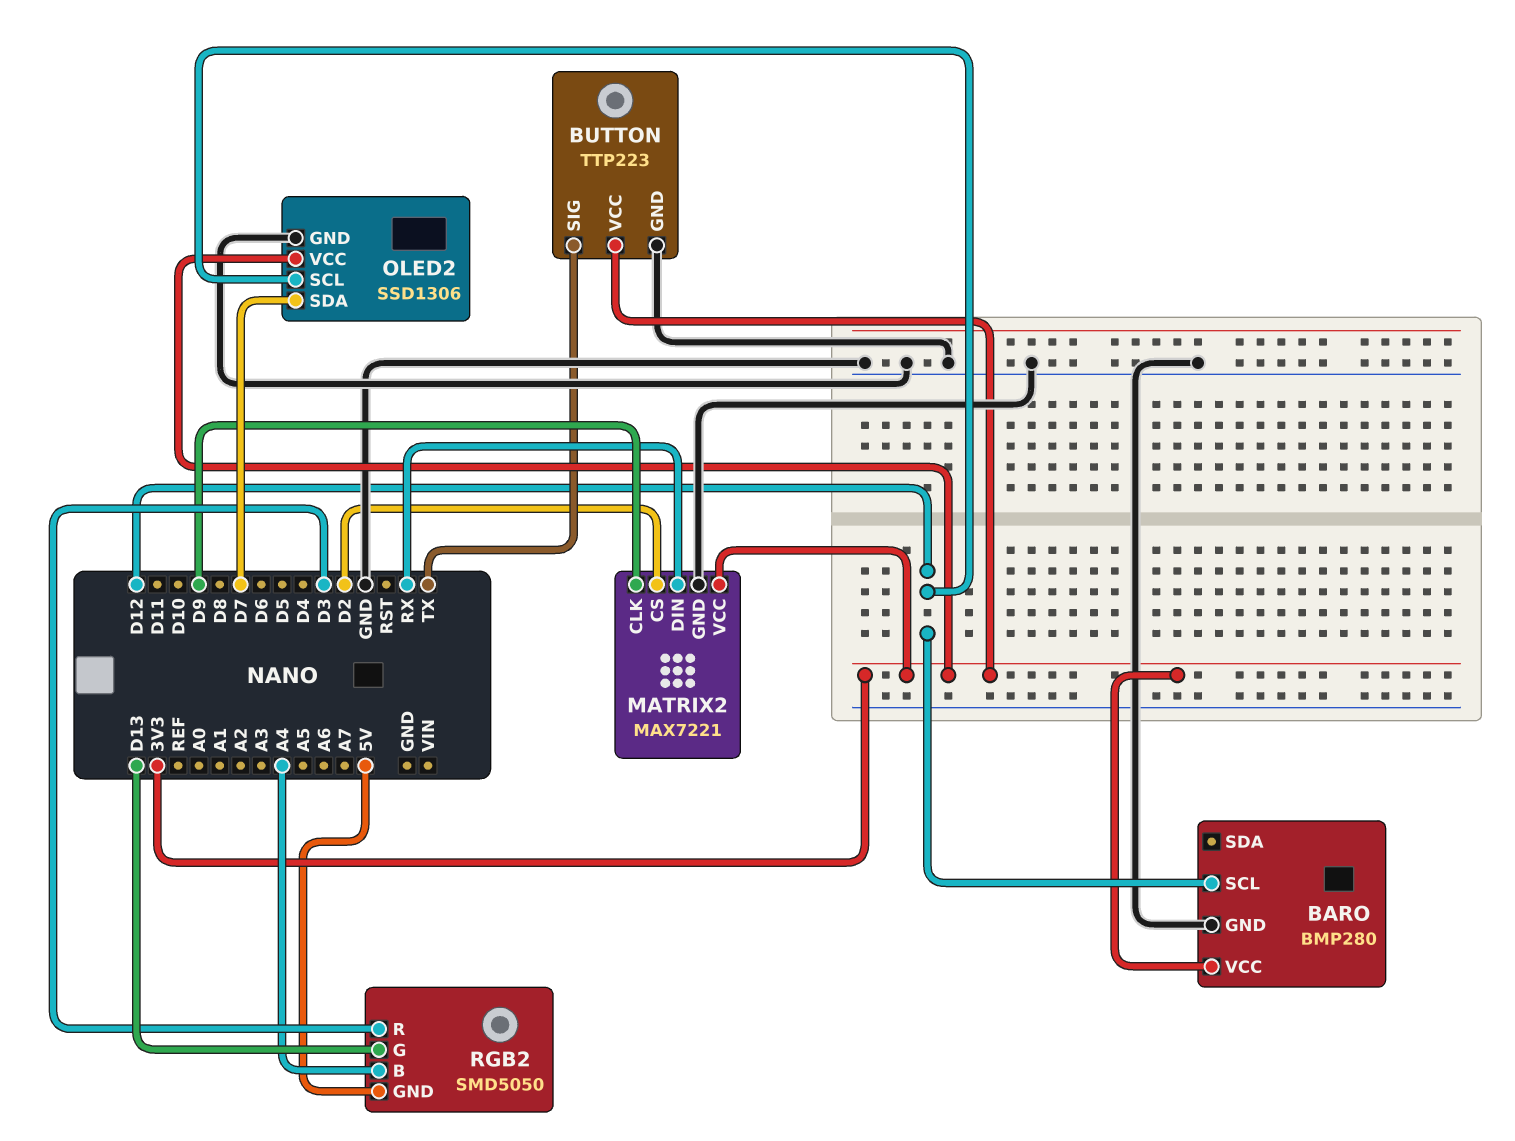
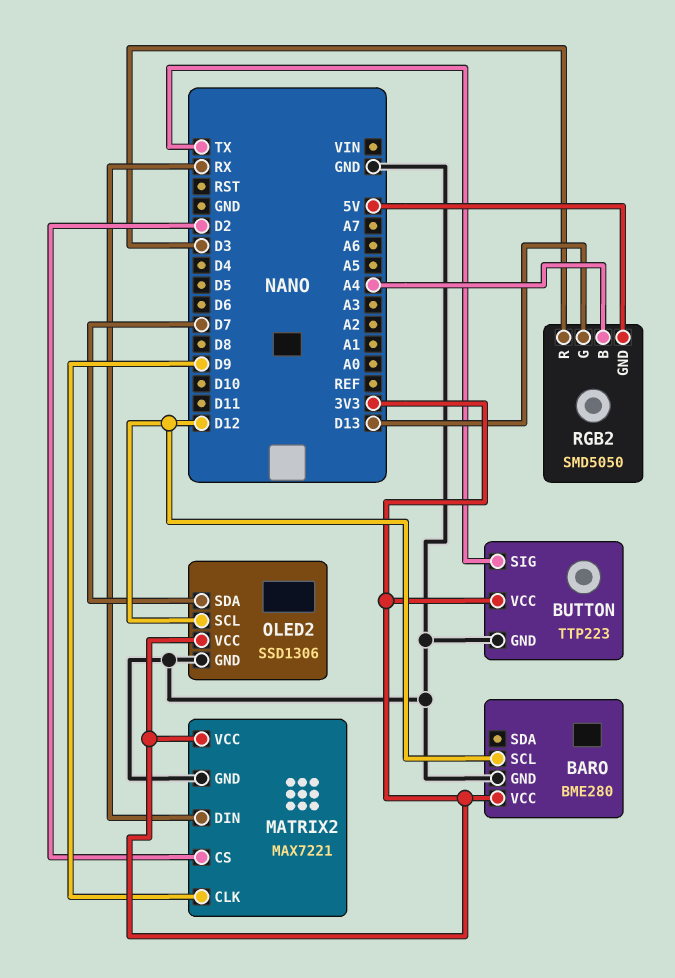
BARO: BMP280 -> BME280

